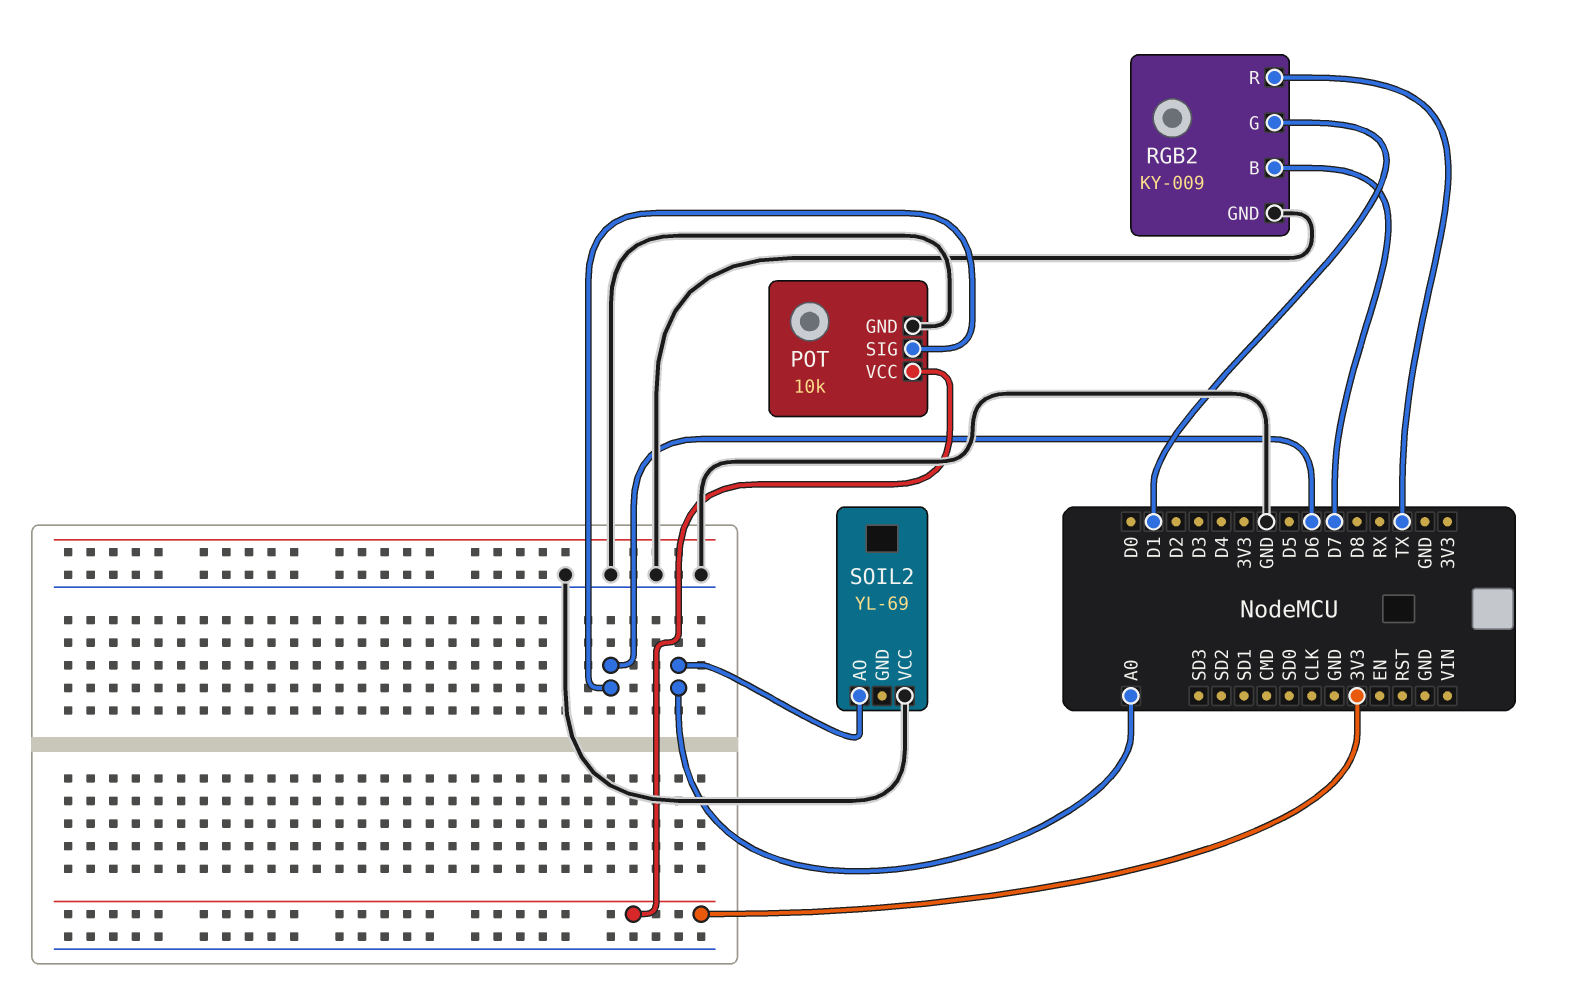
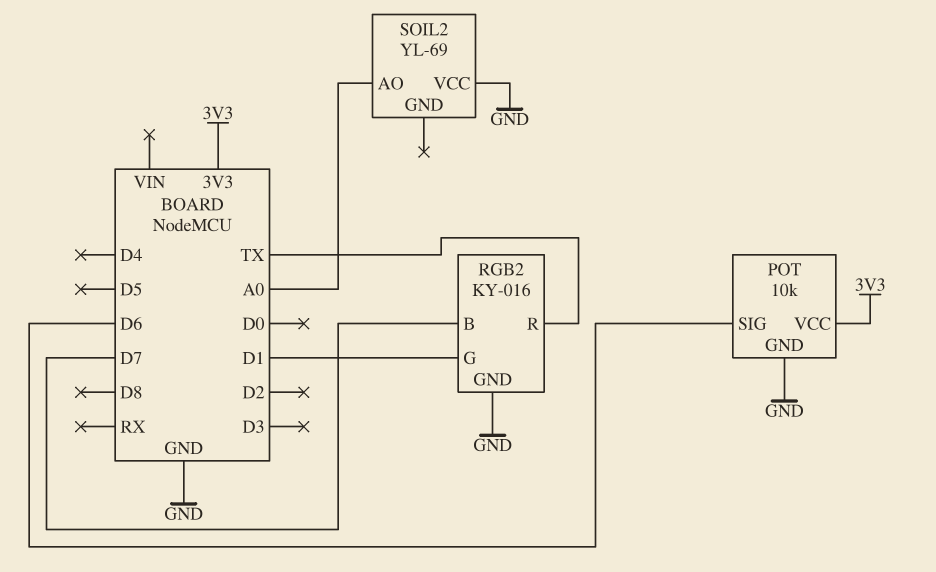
RGB2: KY-009 -> KY-016

